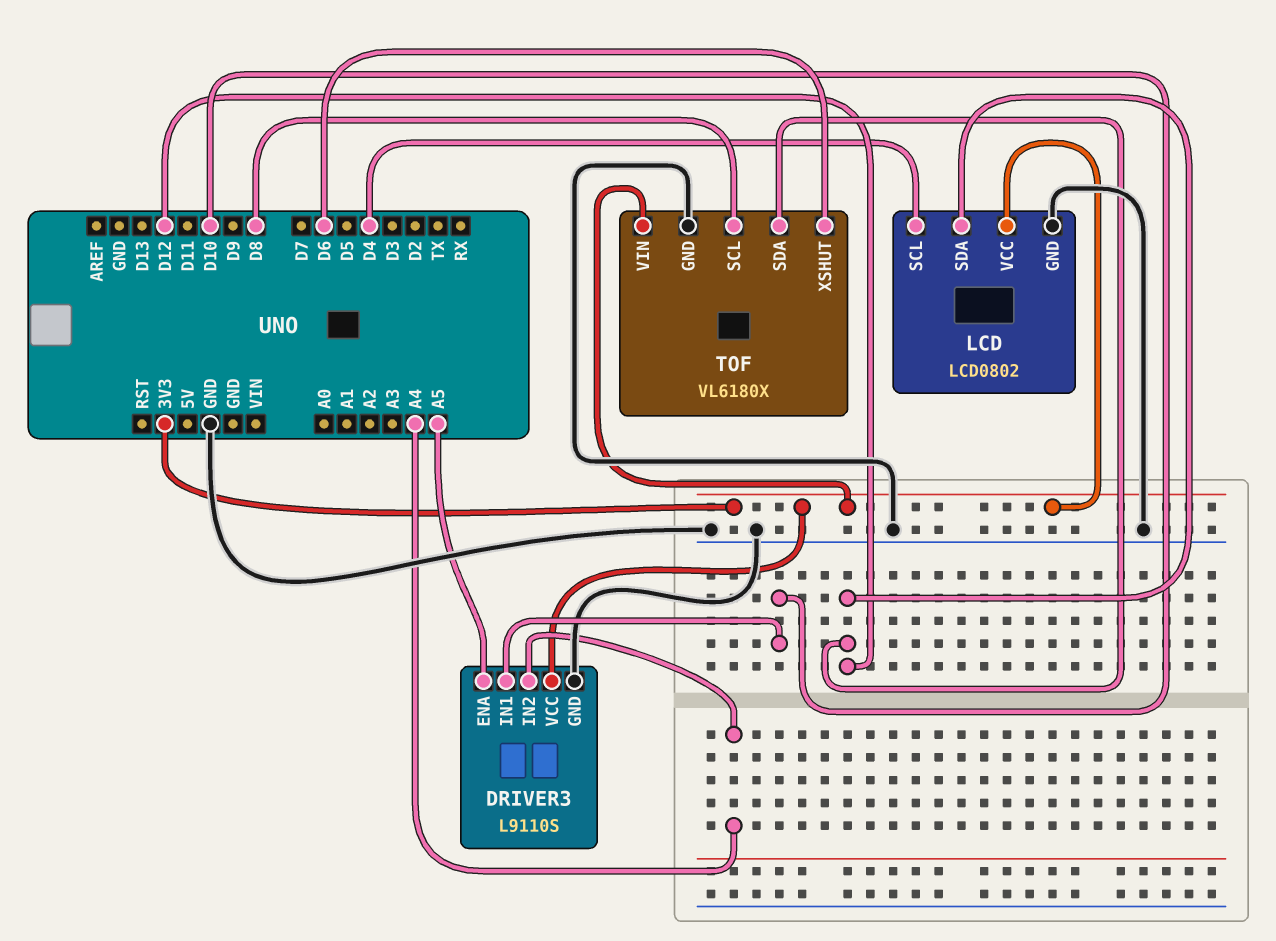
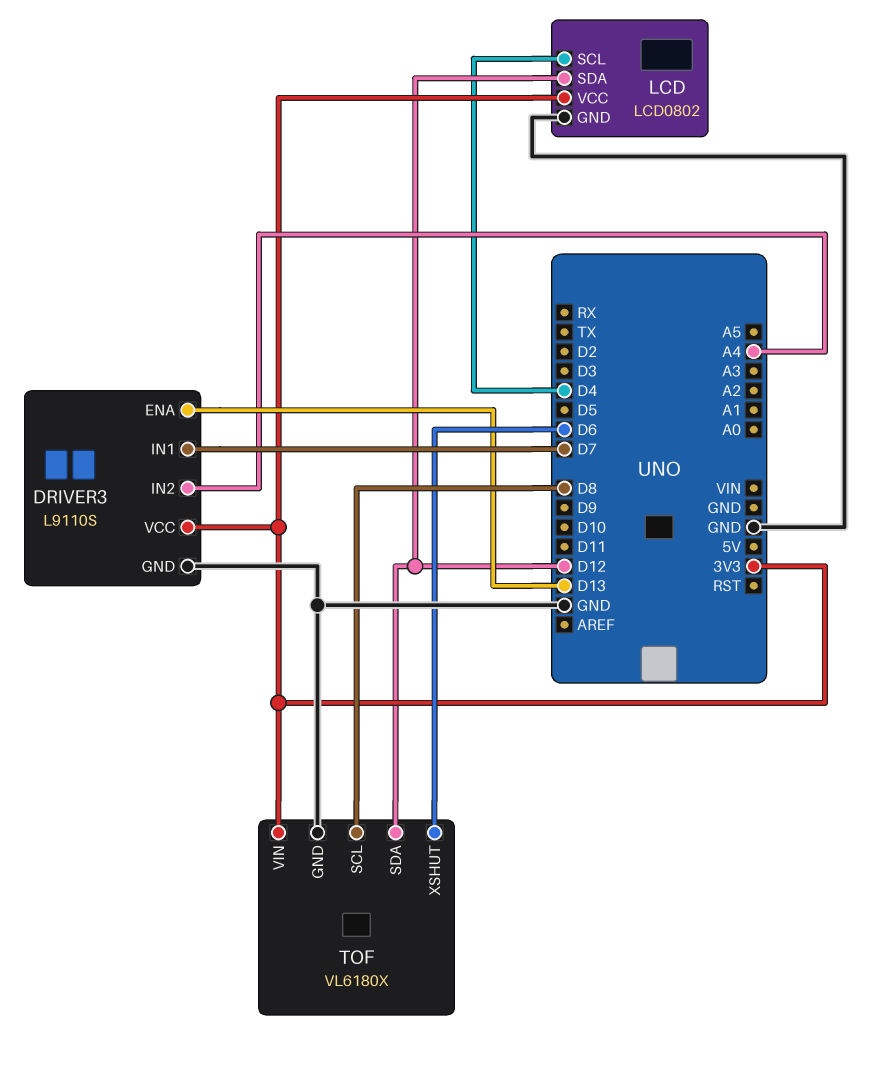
DRIVER3 pin ENA: A5 -> D13
DRIVER3 pin IN1: D10 -> D7

